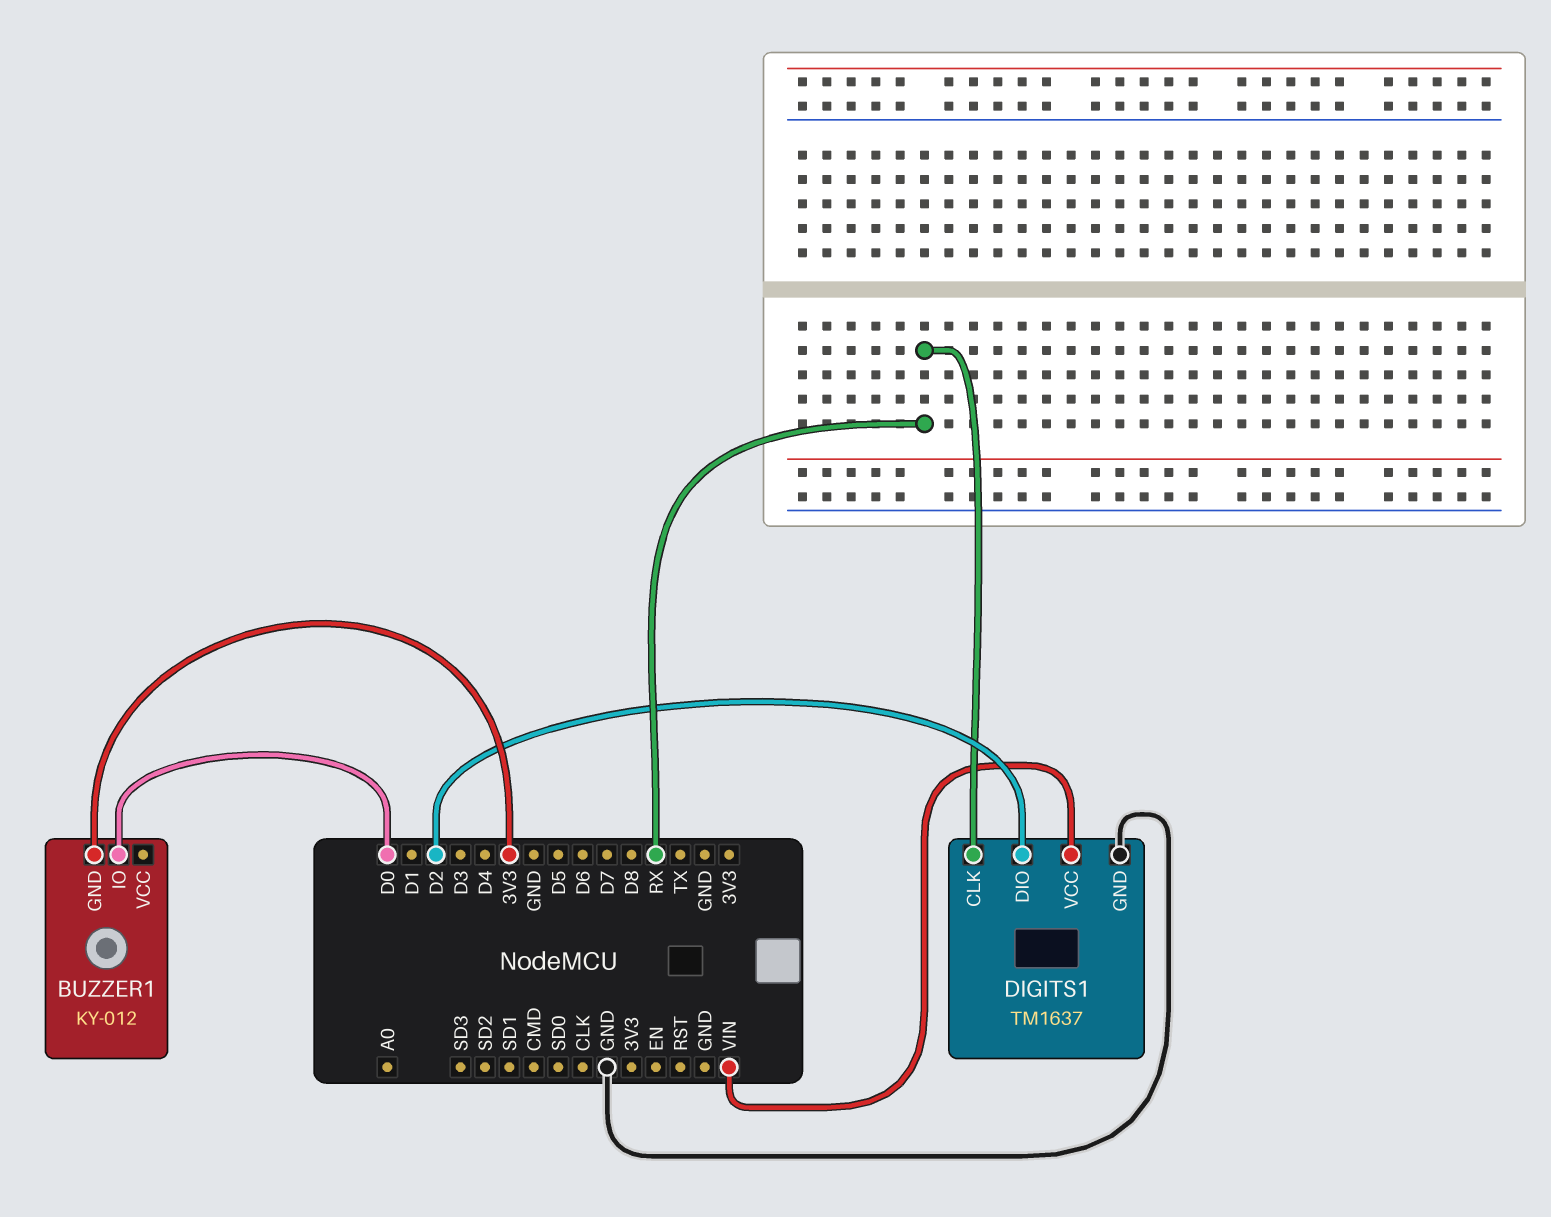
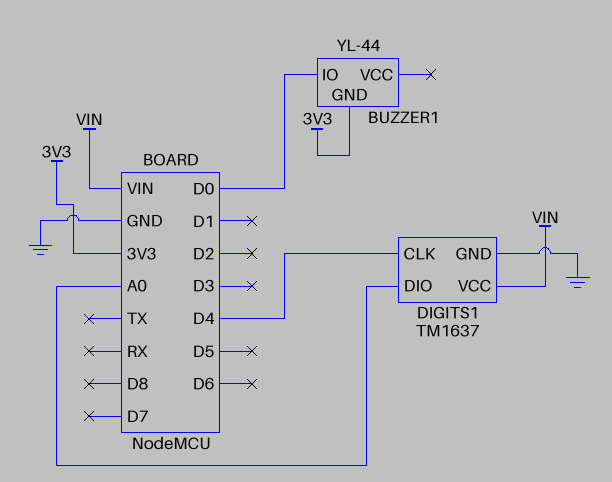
BUZZER1: KY-012 -> YL-44
DIGITS1 pin CLK: RX -> D4
DIGITS1 pin DIO: D2 -> A0

